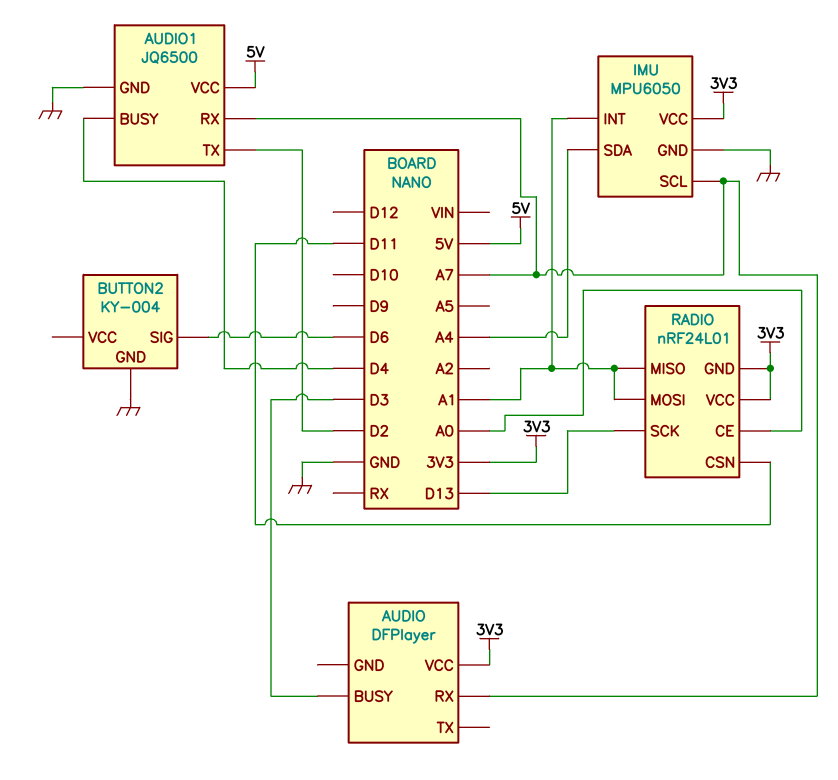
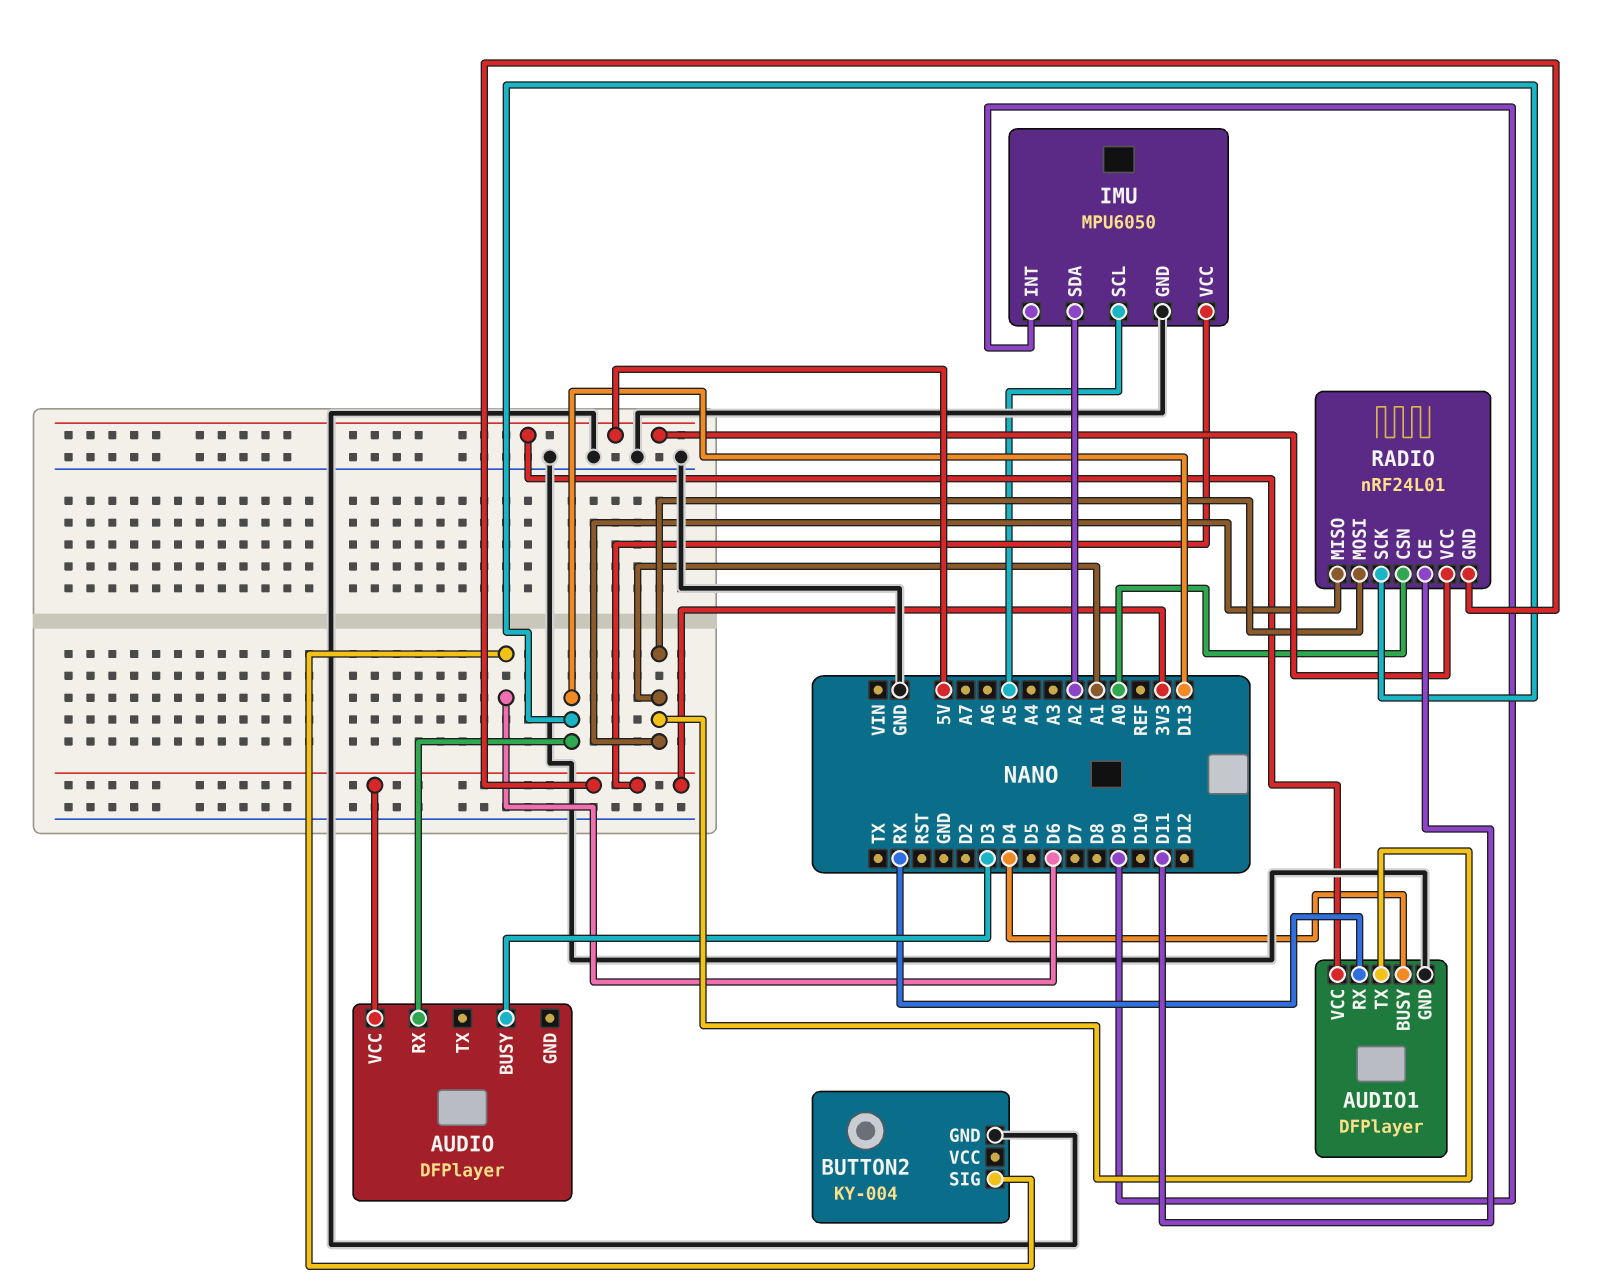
AUDIO pin RX: A7 -> D13
AUDIO1: JQ6500 -> DFPlayer
AUDIO1 pin RX: A7 -> RX
AUDIO1 pin TX: D2 -> A1
IMU pin INT: A1 -> D9
IMU pin SCL: A7 -> A5
IMU pin SDA: A4 -> A2
RADIO pin CE: A0 -> D11
RADIO pin CSN: D11 -> A0
RADIO pin VCC: 3V3 -> 5V

